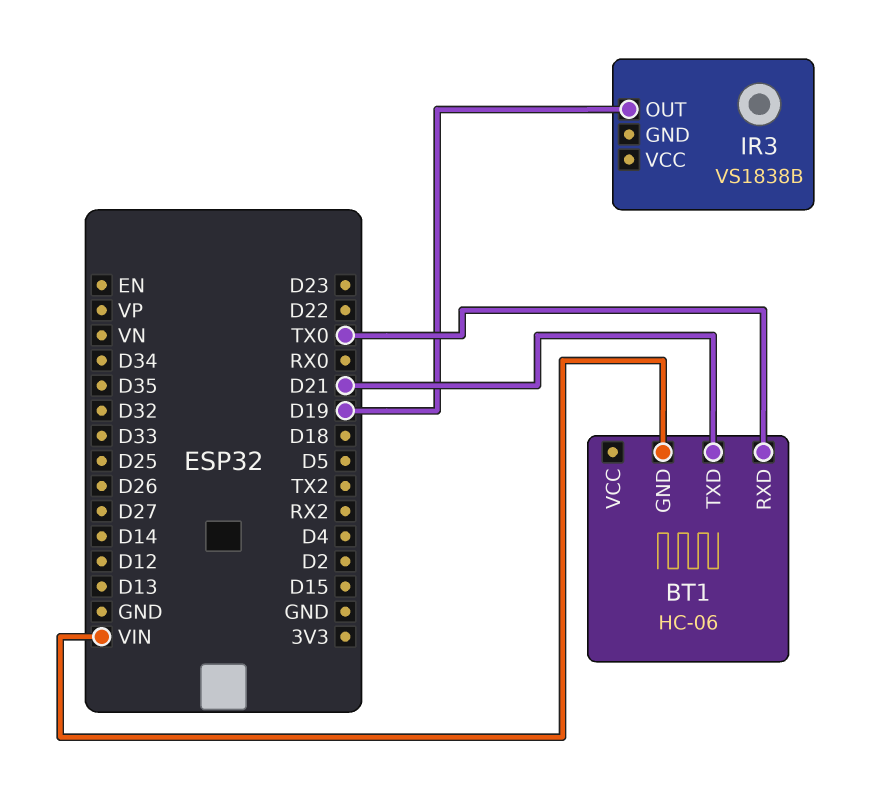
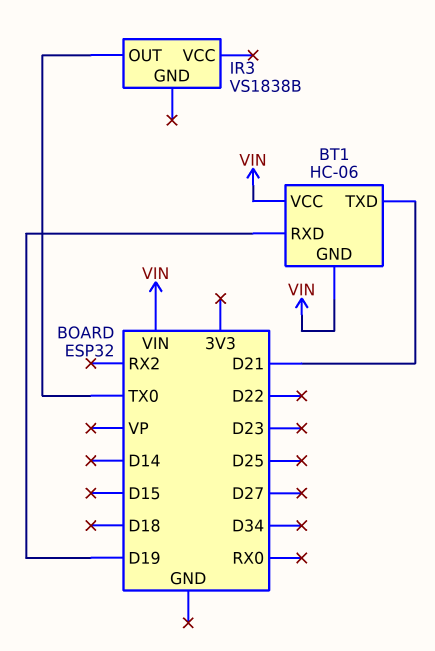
BT1 pin RXD: TX0 -> D19
BT1 pin VCC: none -> VIN
IR3 pin OUT: D19 -> TX0

